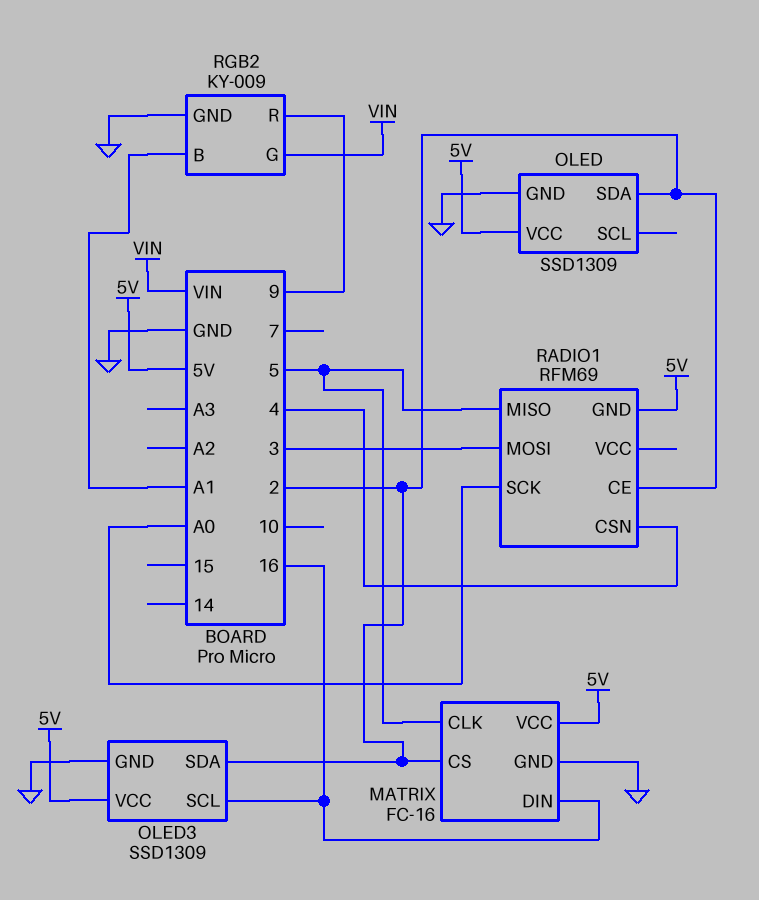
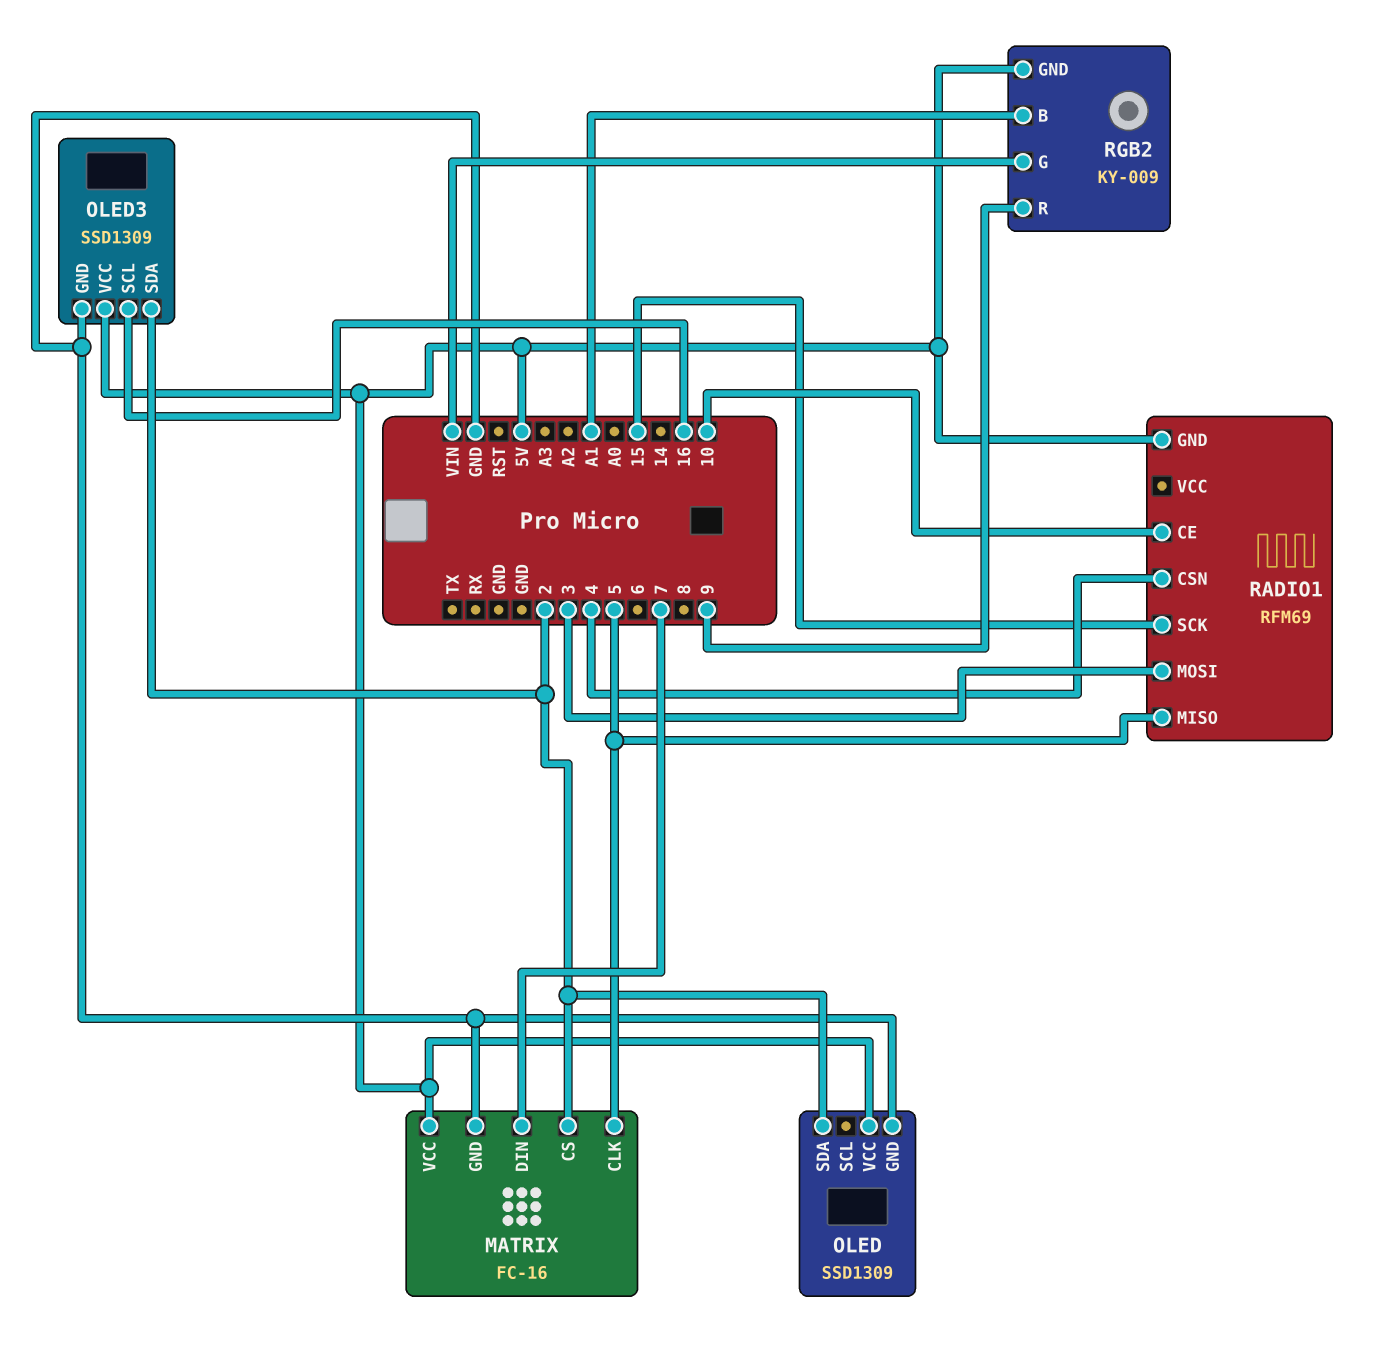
MATRIX pin DIN: 16 -> 7
RADIO1 pin CE: 2 -> 10
RADIO1 pin SCK: A0 -> 15
RGB2 pin GND: GND -> 5V

